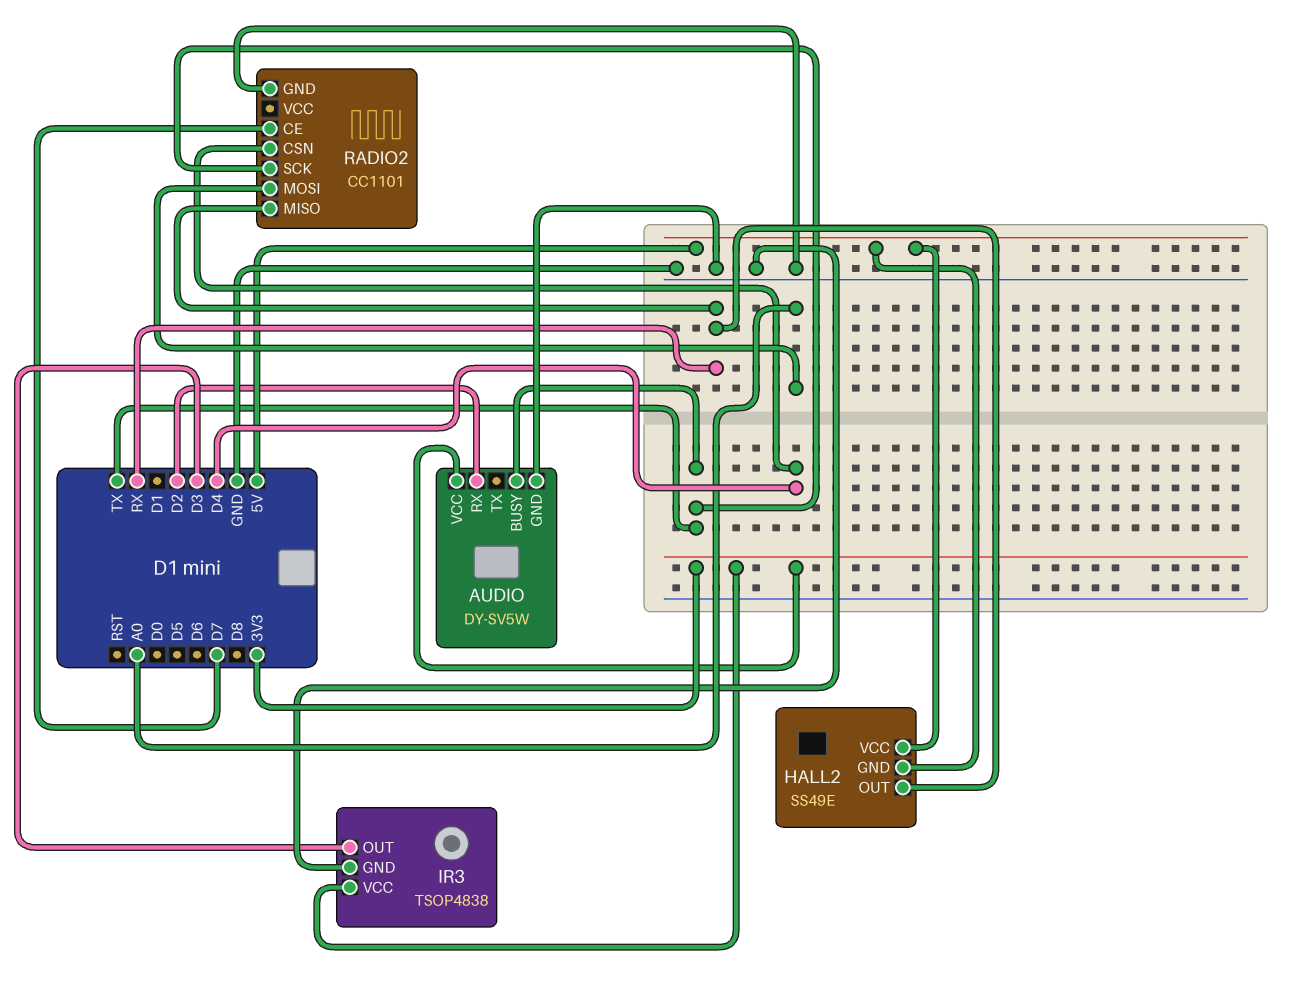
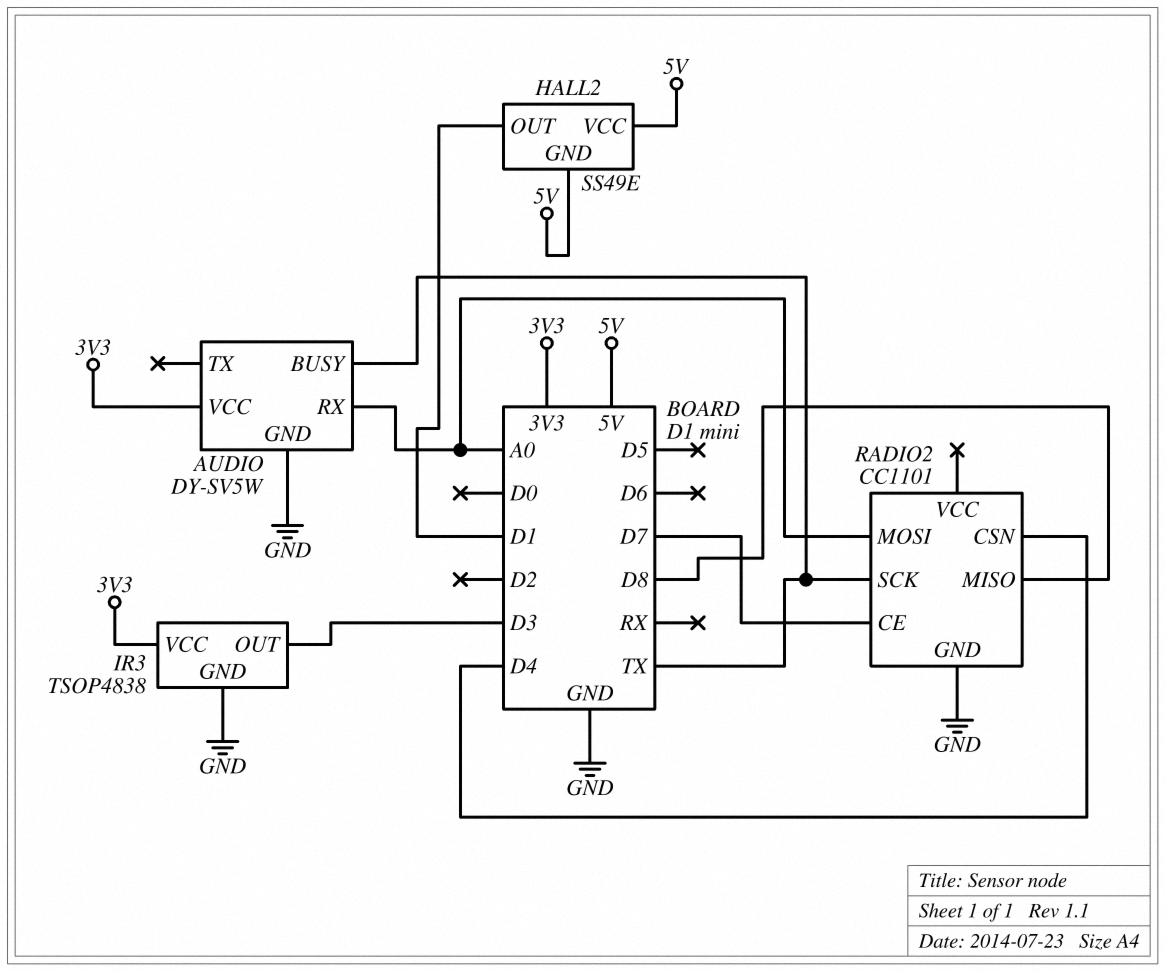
AUDIO pin RX: D2 -> A0
HALL2 pin OUT: RX -> D1
RADIO2 pin MISO: RX -> D8

